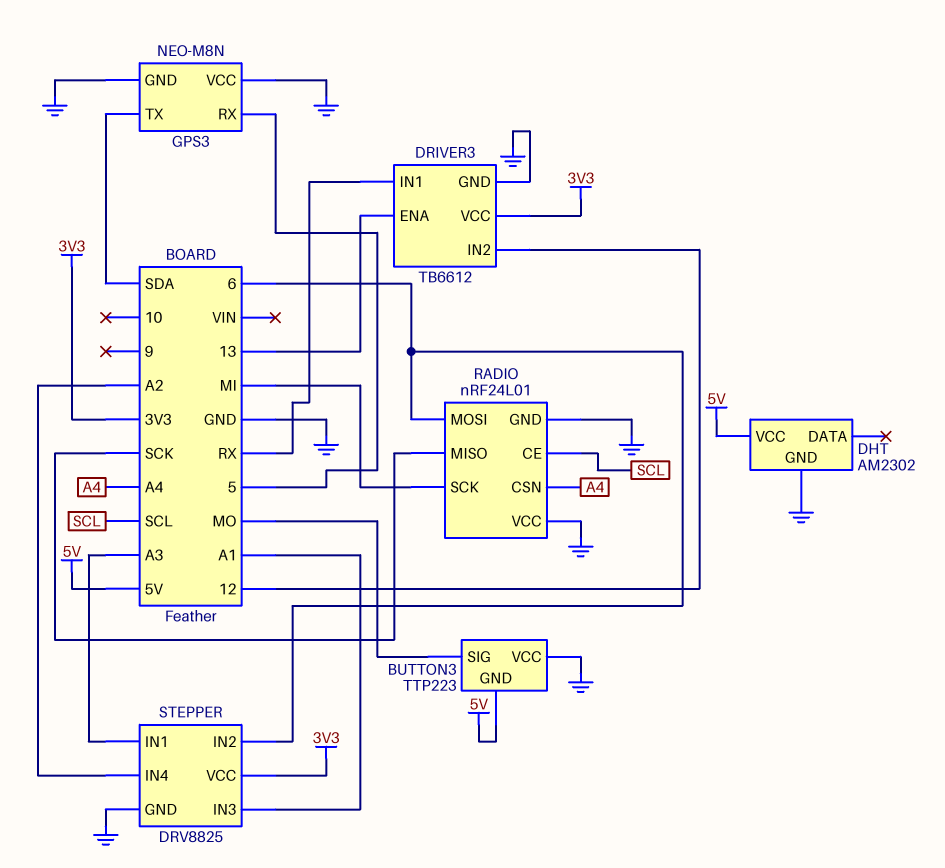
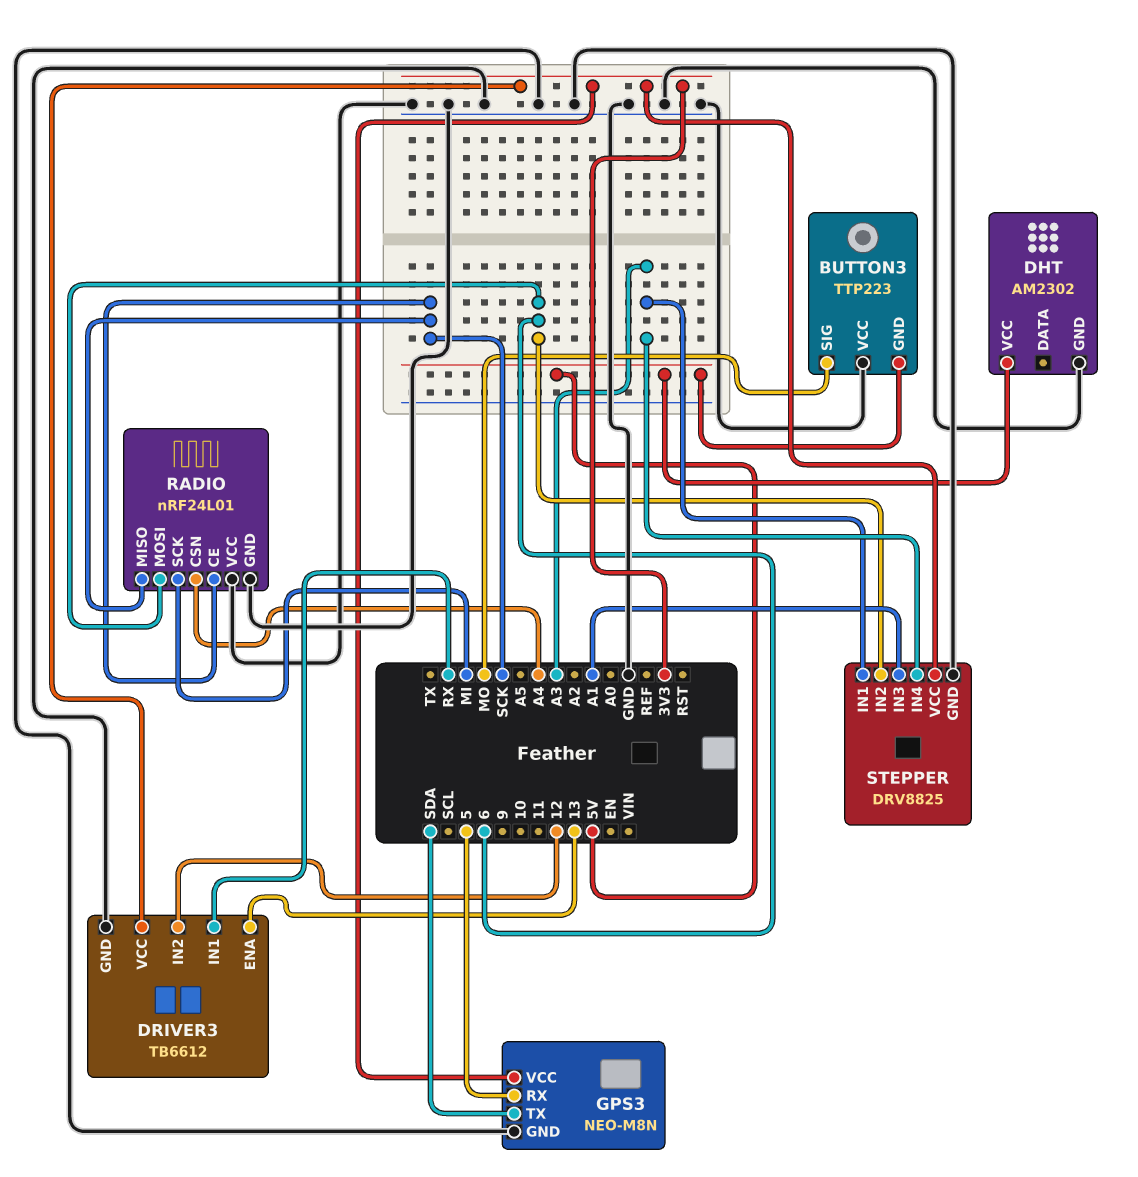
GPS3 pin VCC: GND -> 3V3
RADIO pin CE: SCL -> SCK
STEPPER pin IN4: A2 -> A3

